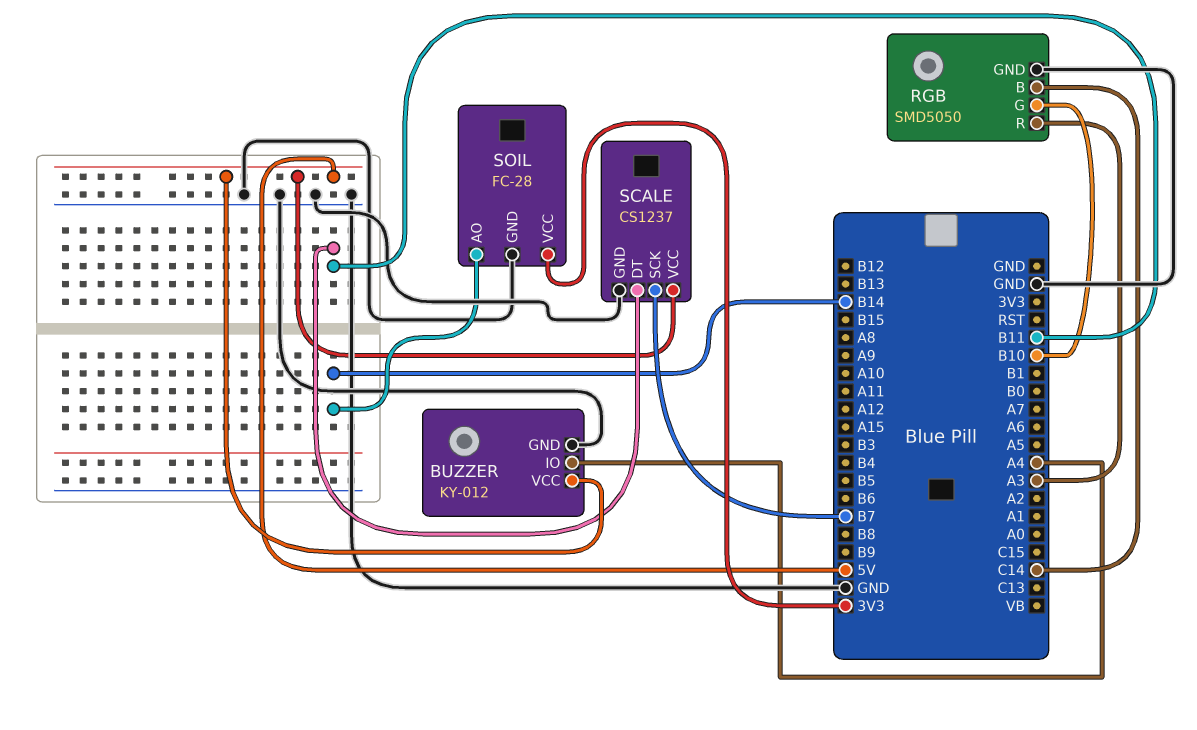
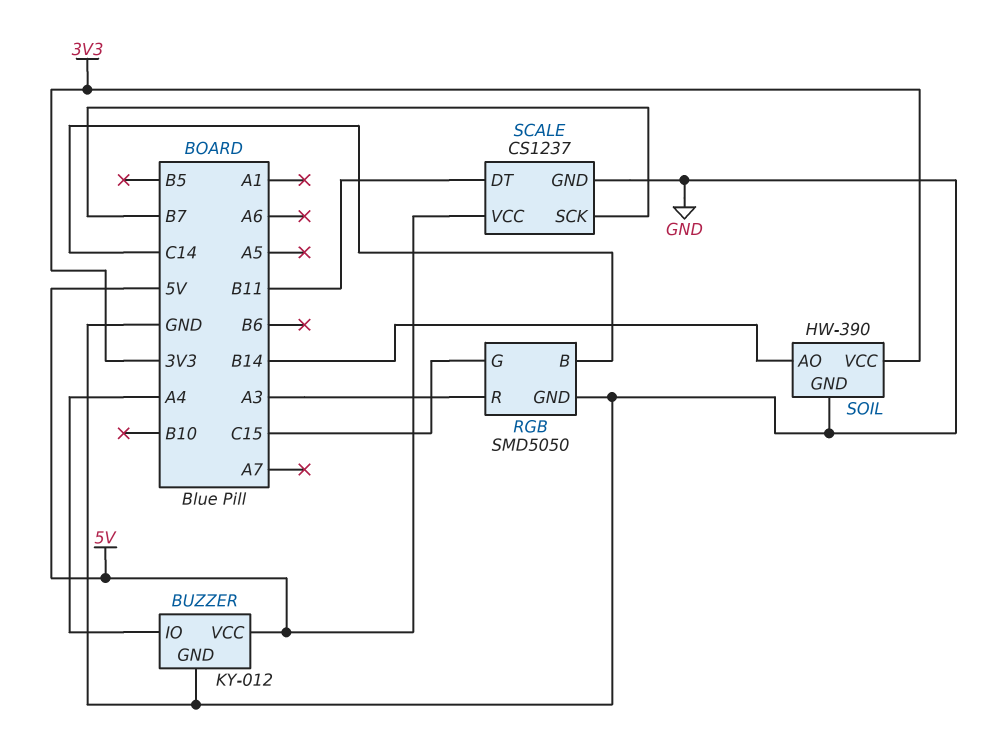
RGB pin G: B10 -> C15
SOIL: FC-28 -> HW-390

